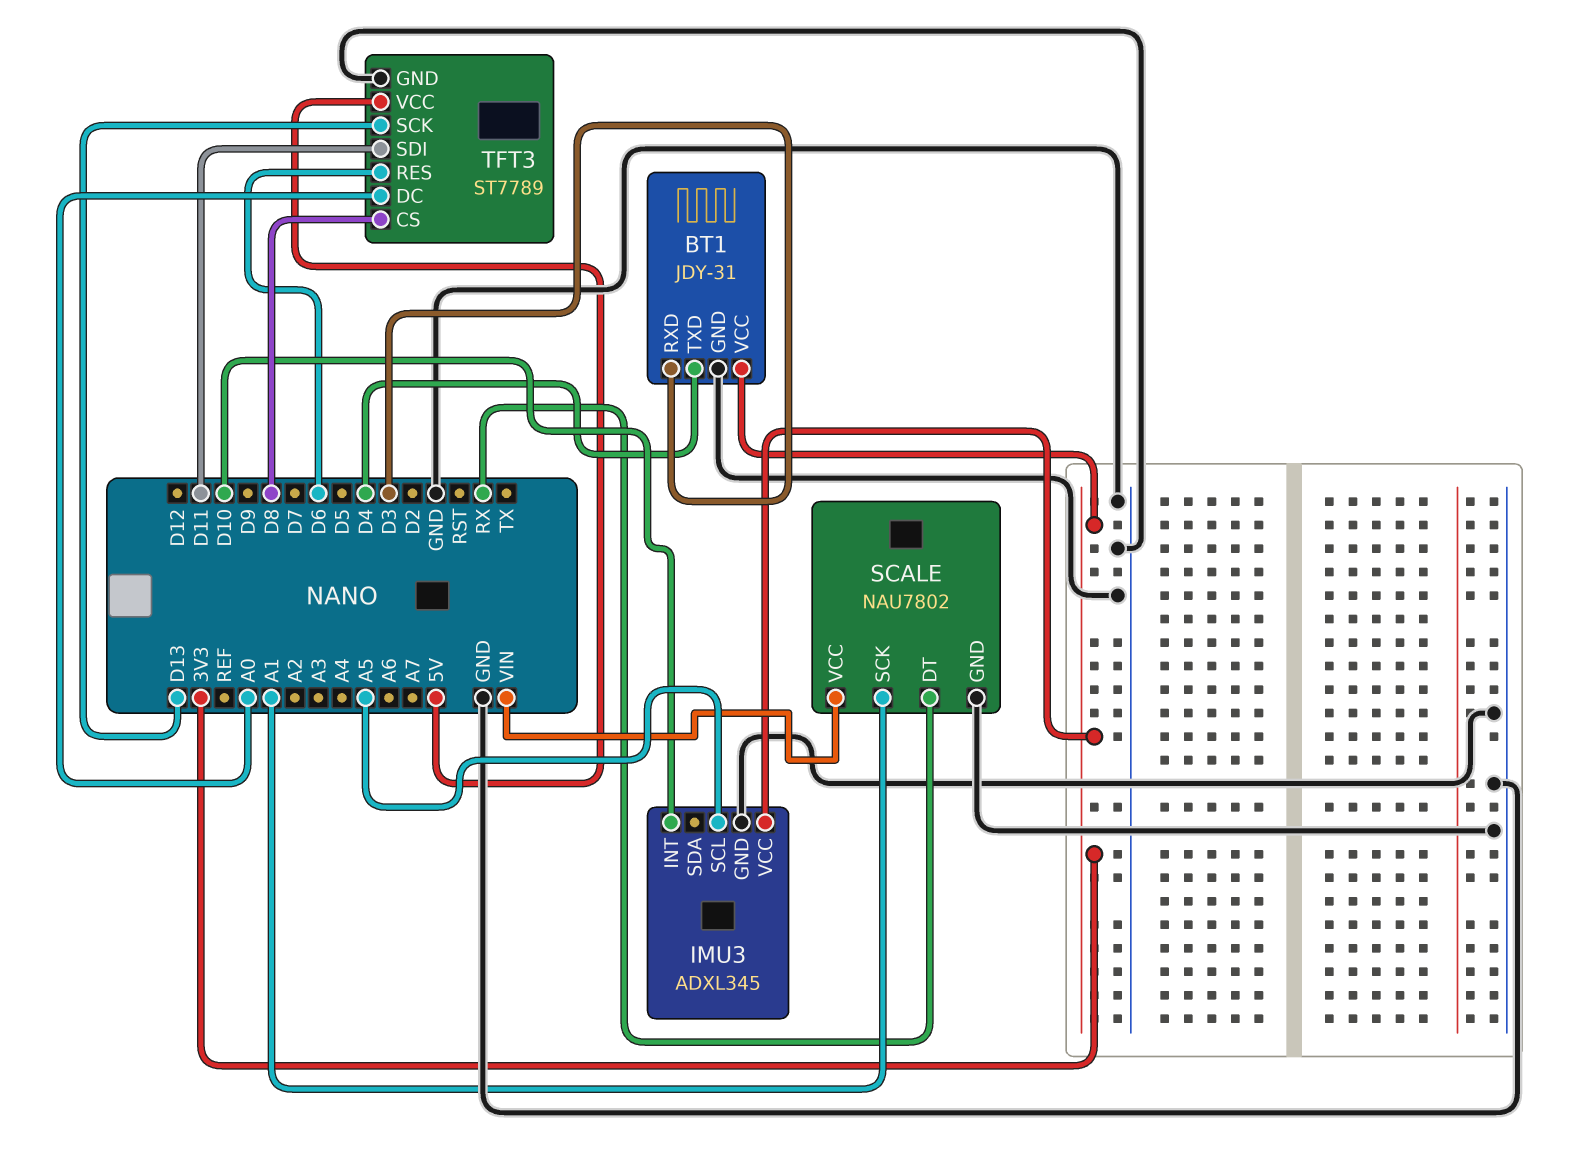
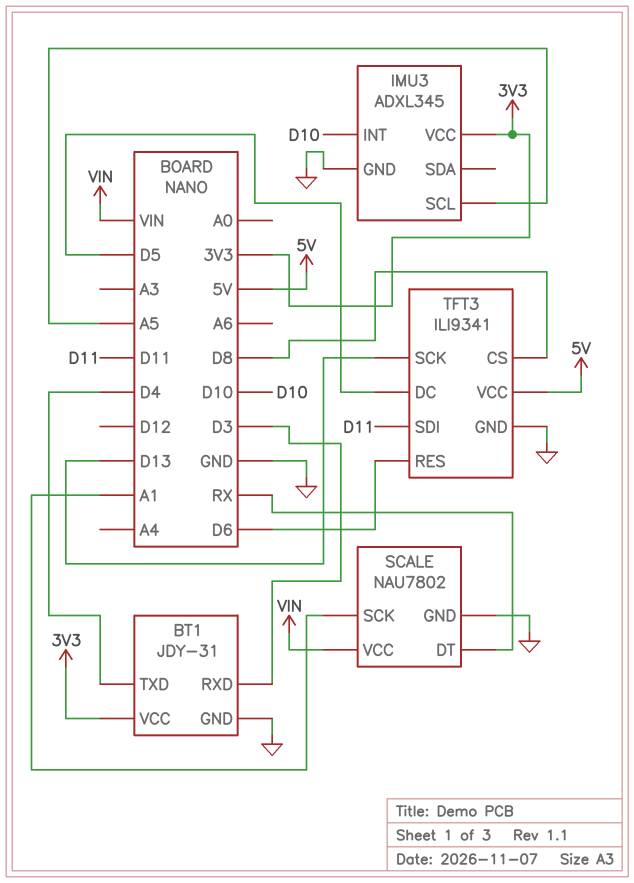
TFT3: ST7789 -> ILI9341
TFT3 pin DC: A0 -> D5

